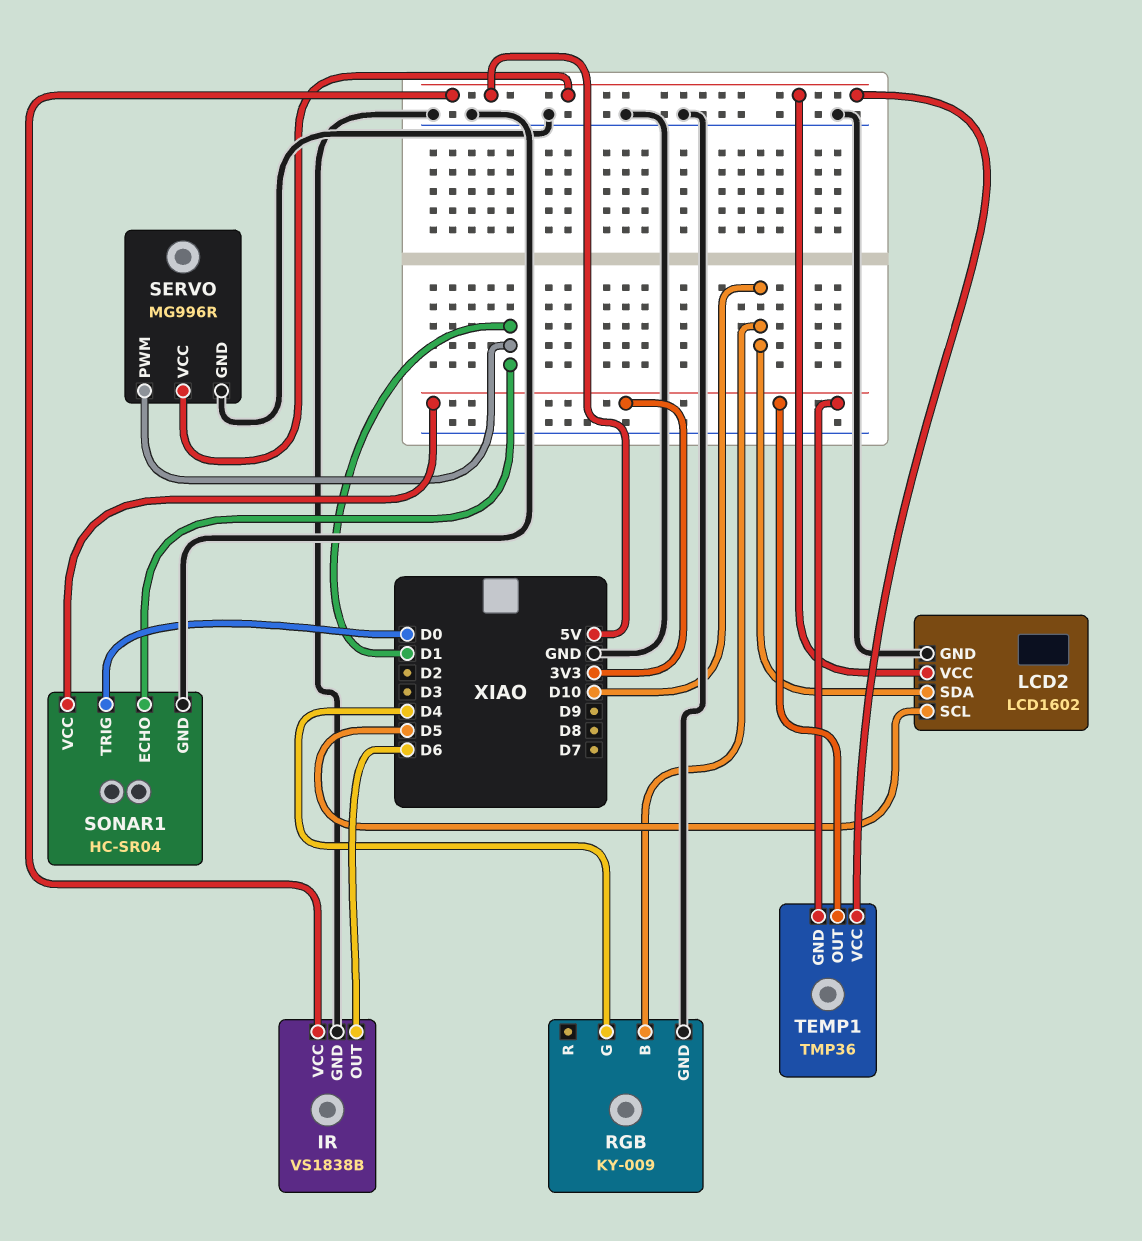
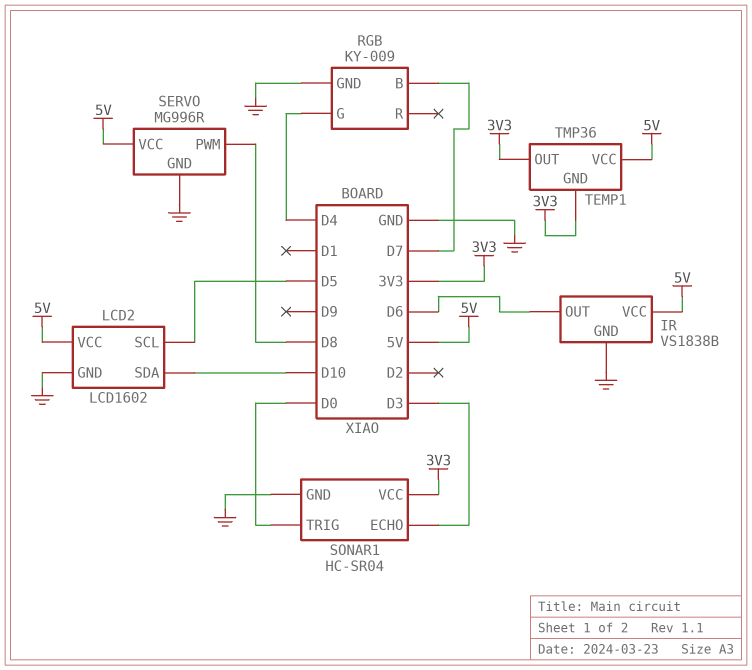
RGB pin B: D10 -> D7
SERVO pin PWM: D1 -> D8
SONAR1 pin ECHO: D1 -> D3

